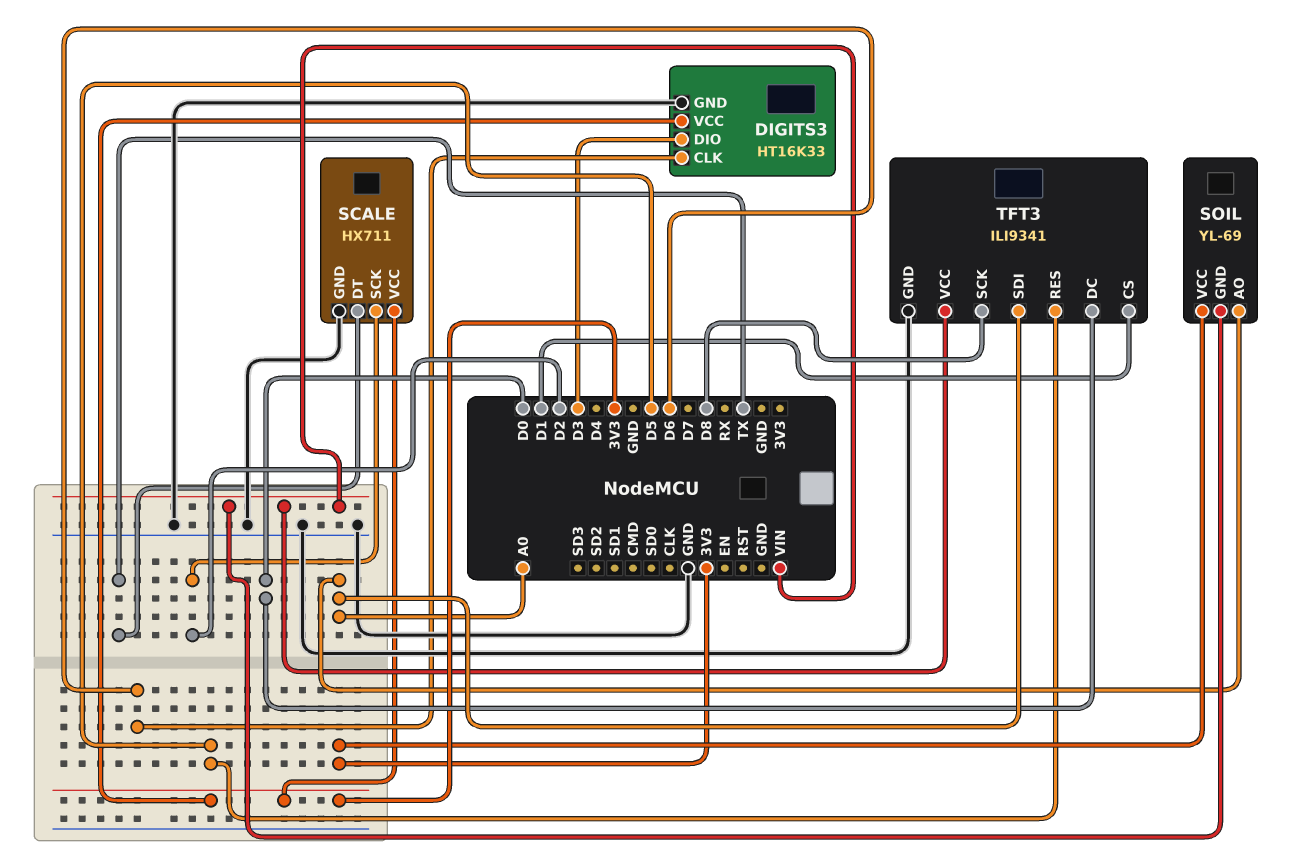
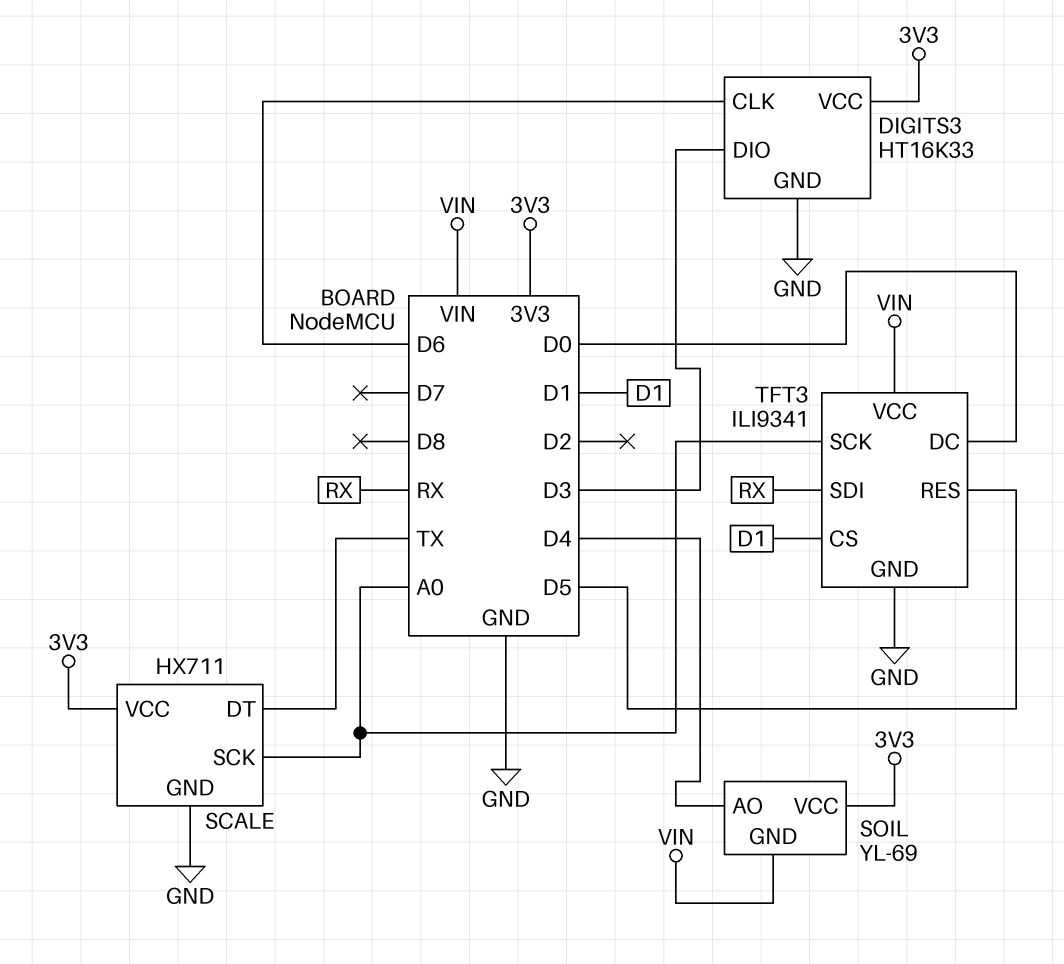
SCALE pin SCK: D2 -> A0
SOIL pin AO: A0 -> D4
TFT3 pin SCK: D8 -> A0
TFT3 pin SDI: A0 -> RX

